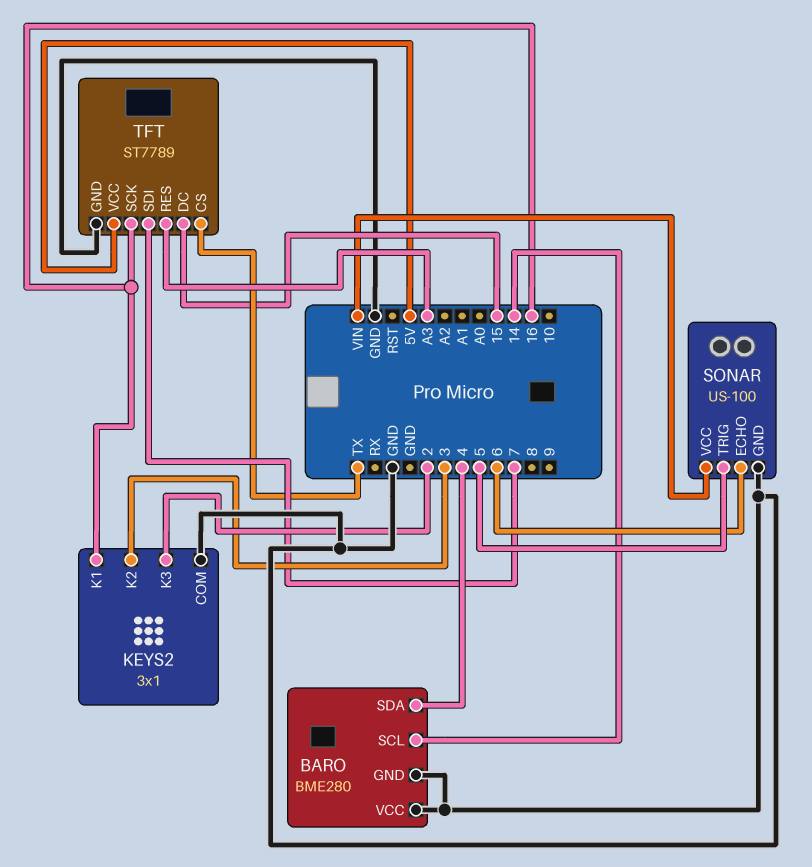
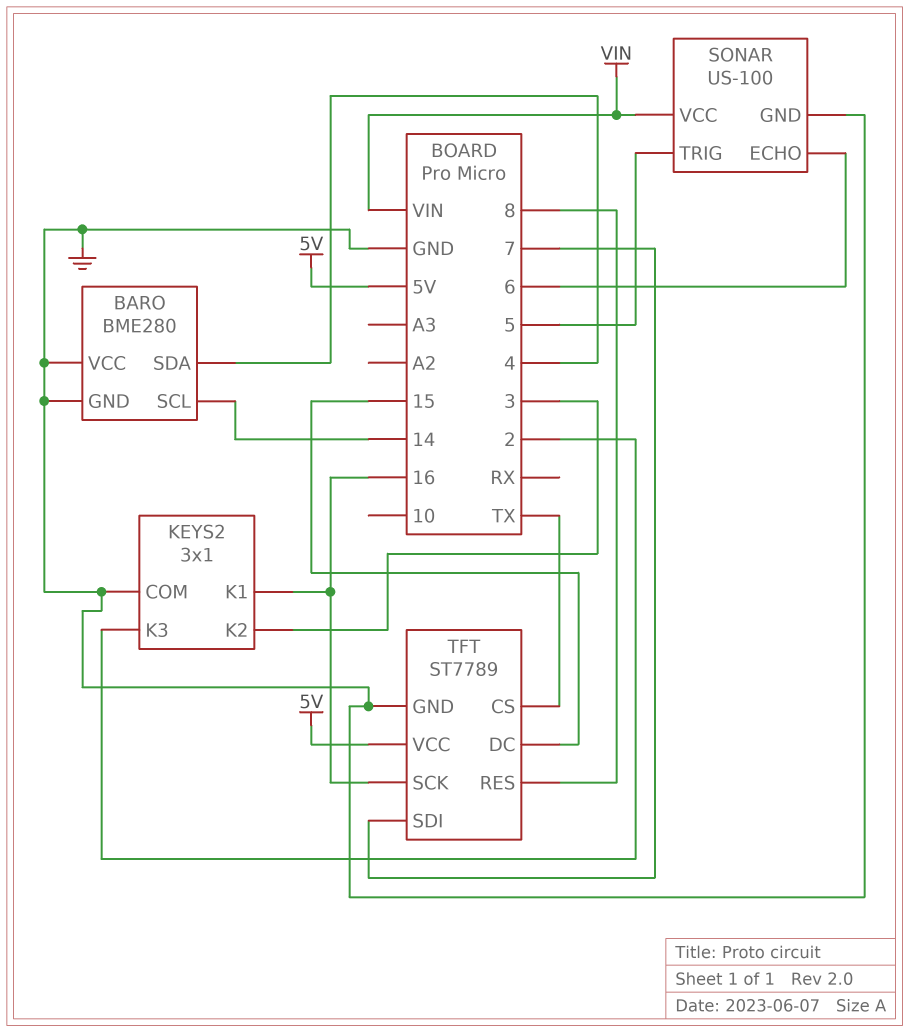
TFT pin RES: A3 -> 8

